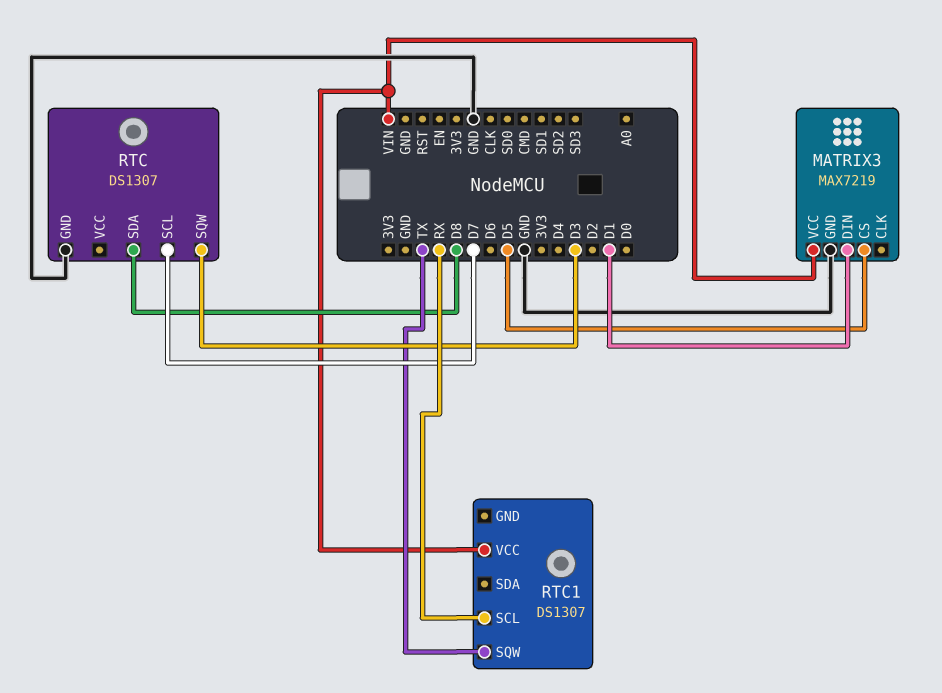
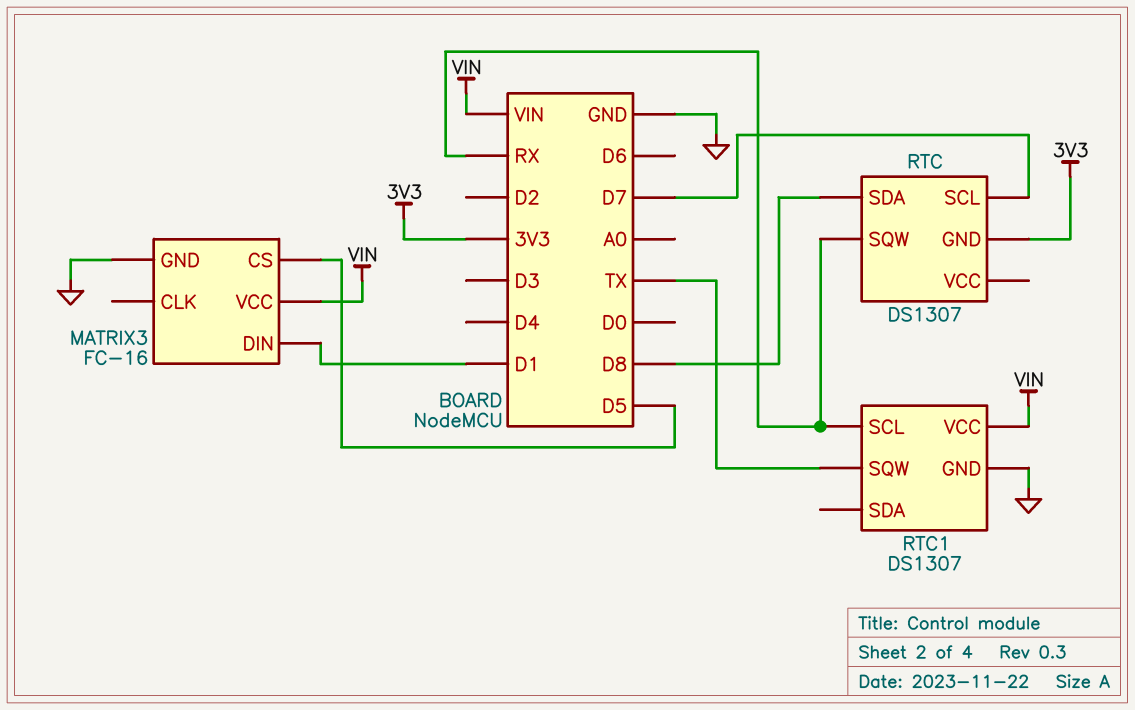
MATRIX3: MAX7219 -> FC-16
RTC pin GND: GND -> 3V3
RTC pin SQW: D3 -> RX
RTC1 pin GND: none -> GND

